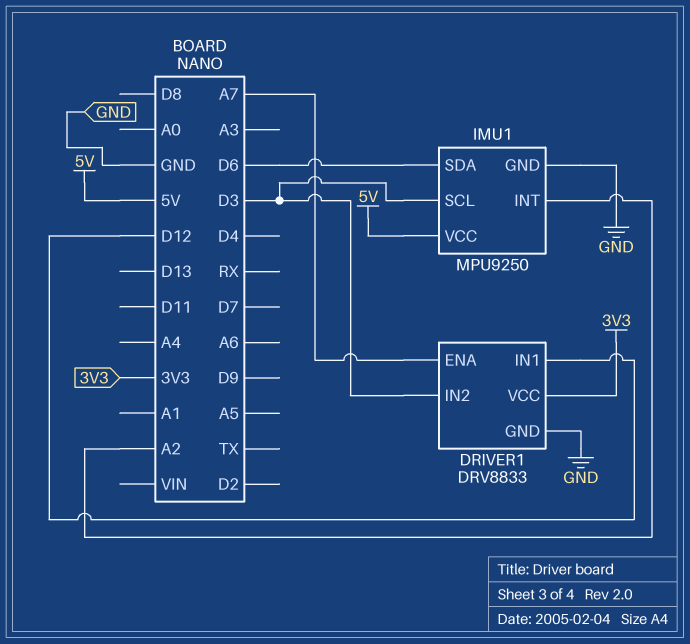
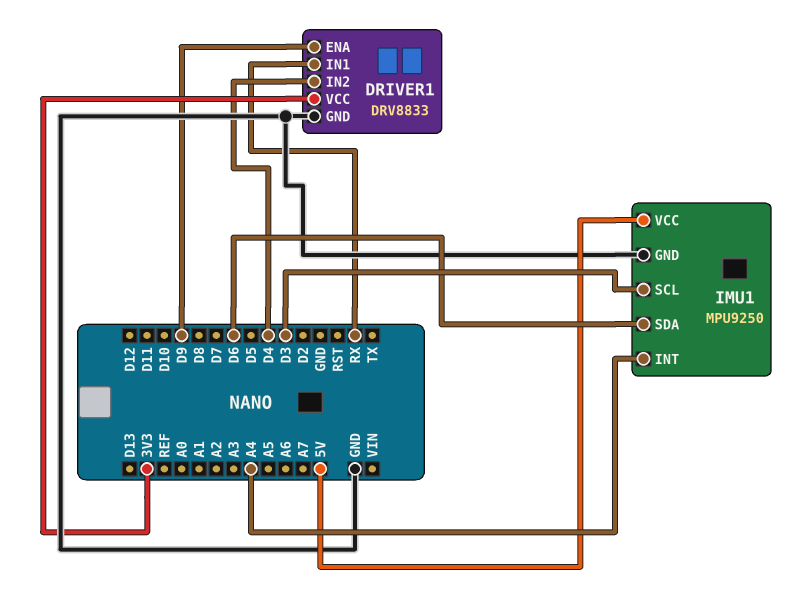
DRIVER1 pin ENA: A7 -> D9
DRIVER1 pin IN1: D12 -> RX
DRIVER1 pin IN2: D3 -> D4
IMU1 pin INT: A2 -> A4

